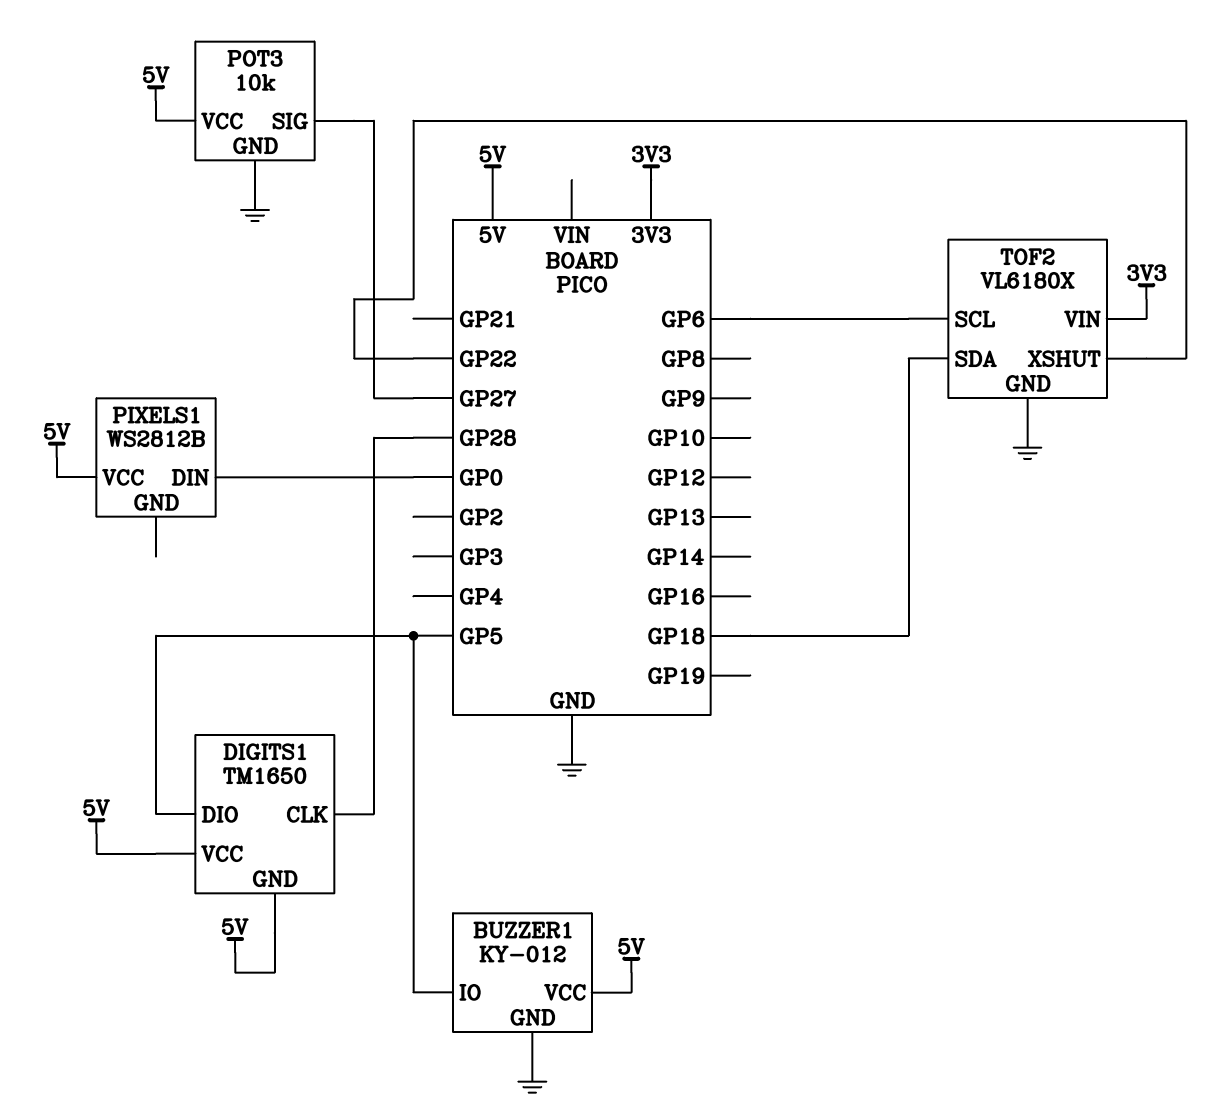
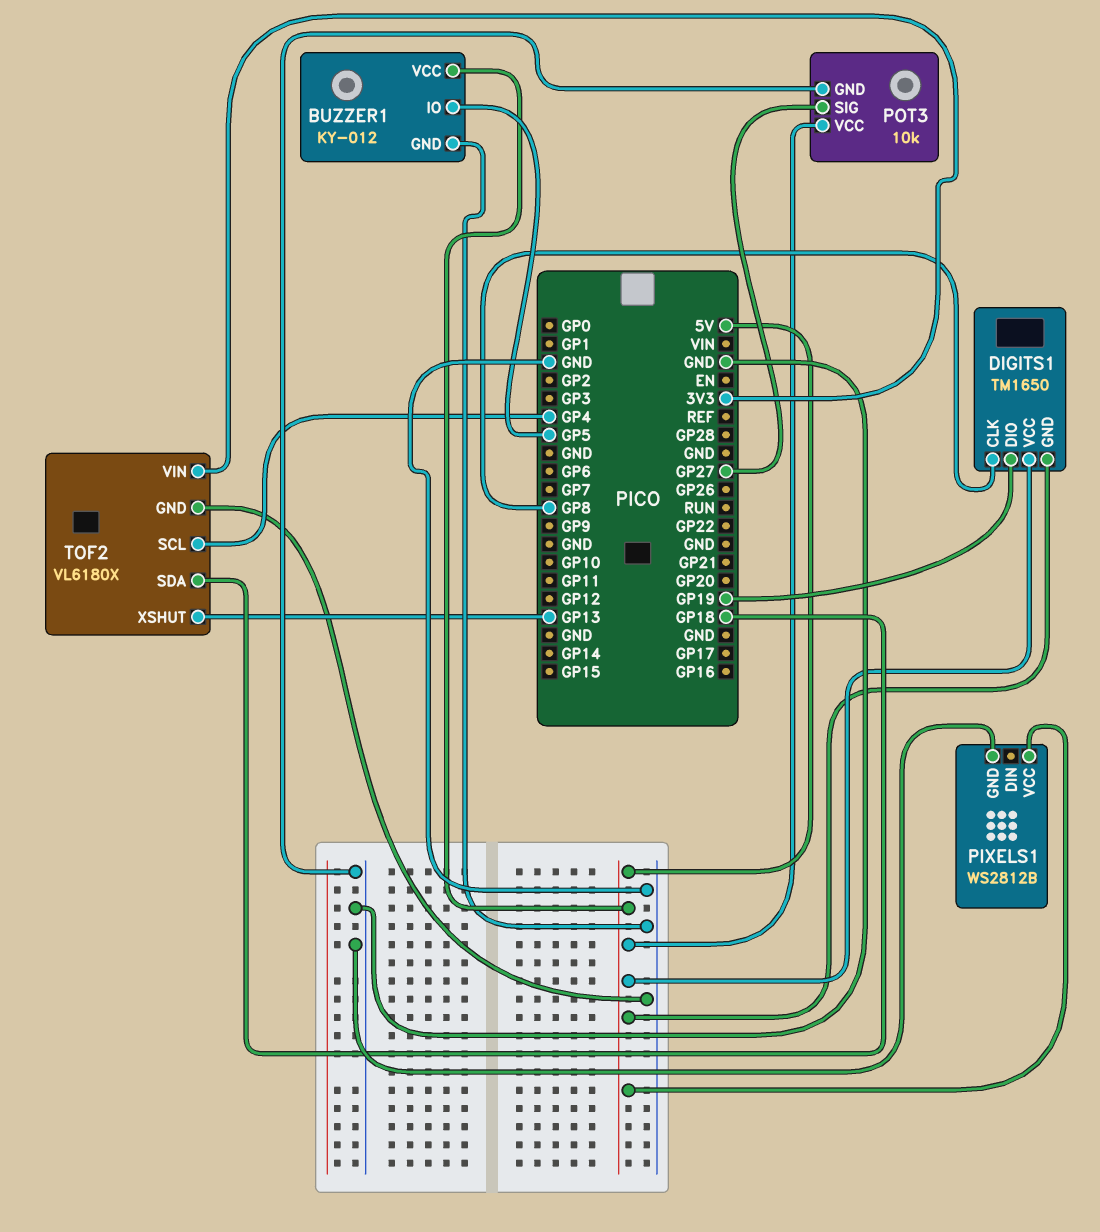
DIGITS1 pin CLK: GP28 -> GP8
DIGITS1 pin DIO: GP5 -> GP19
PIXELS1 pin DIN: GP0 -> none
PIXELS1 pin GND: none -> GND
TOF2 pin SCL: GP6 -> GP4
TOF2 pin XSHUT: GP22 -> GP13

